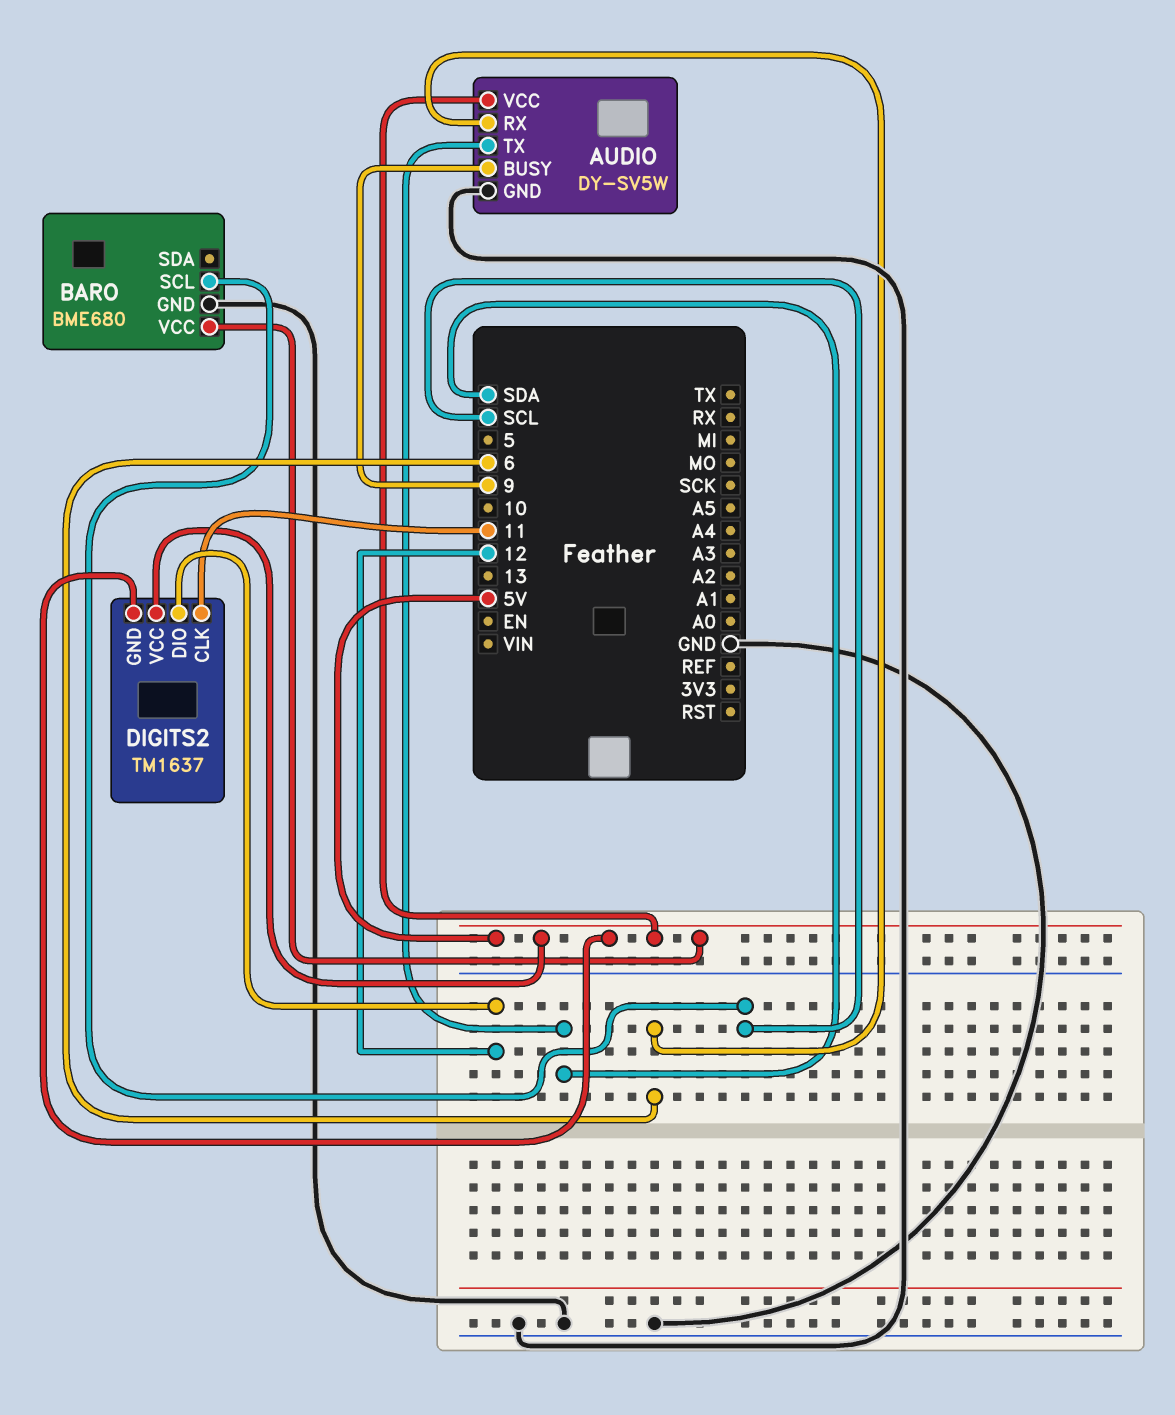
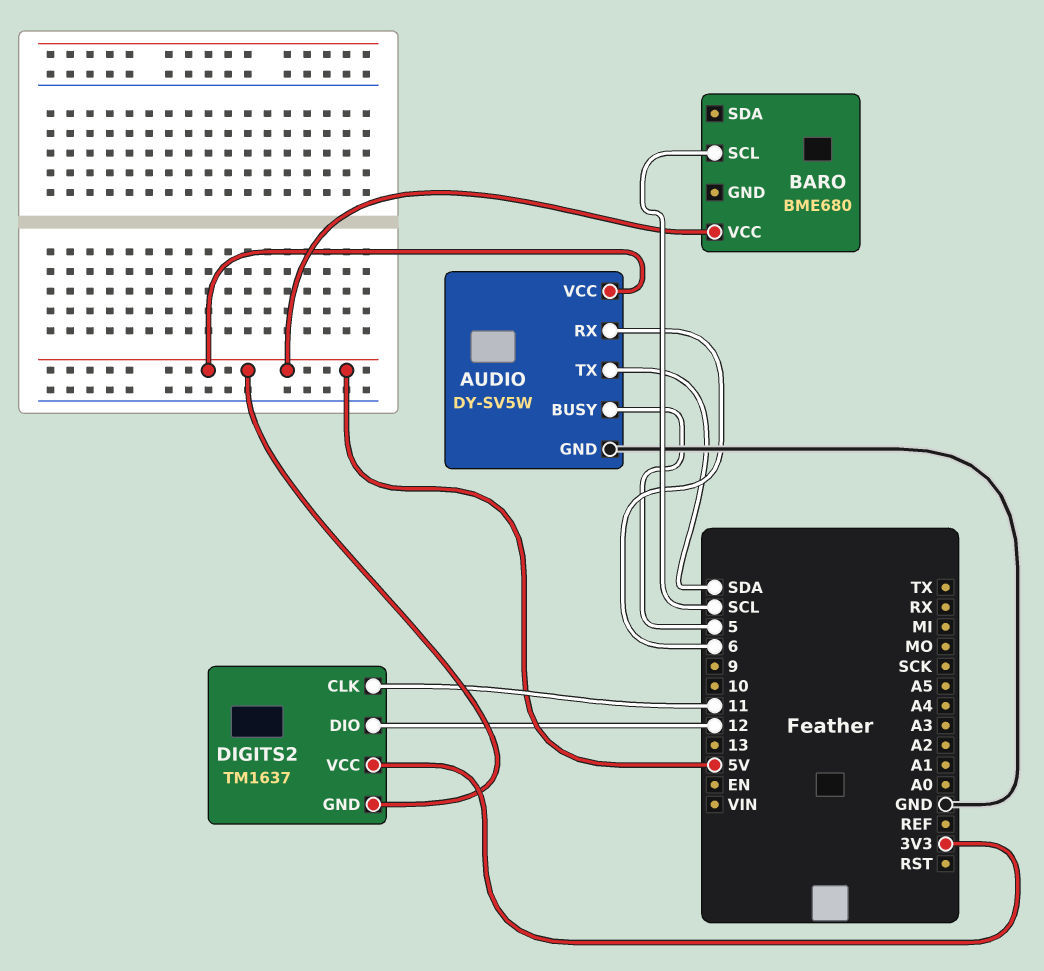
AUDIO pin BUSY: 9 -> 5
BARO pin GND: GND -> none
DIGITS2 pin VCC: 5V -> 3V3

